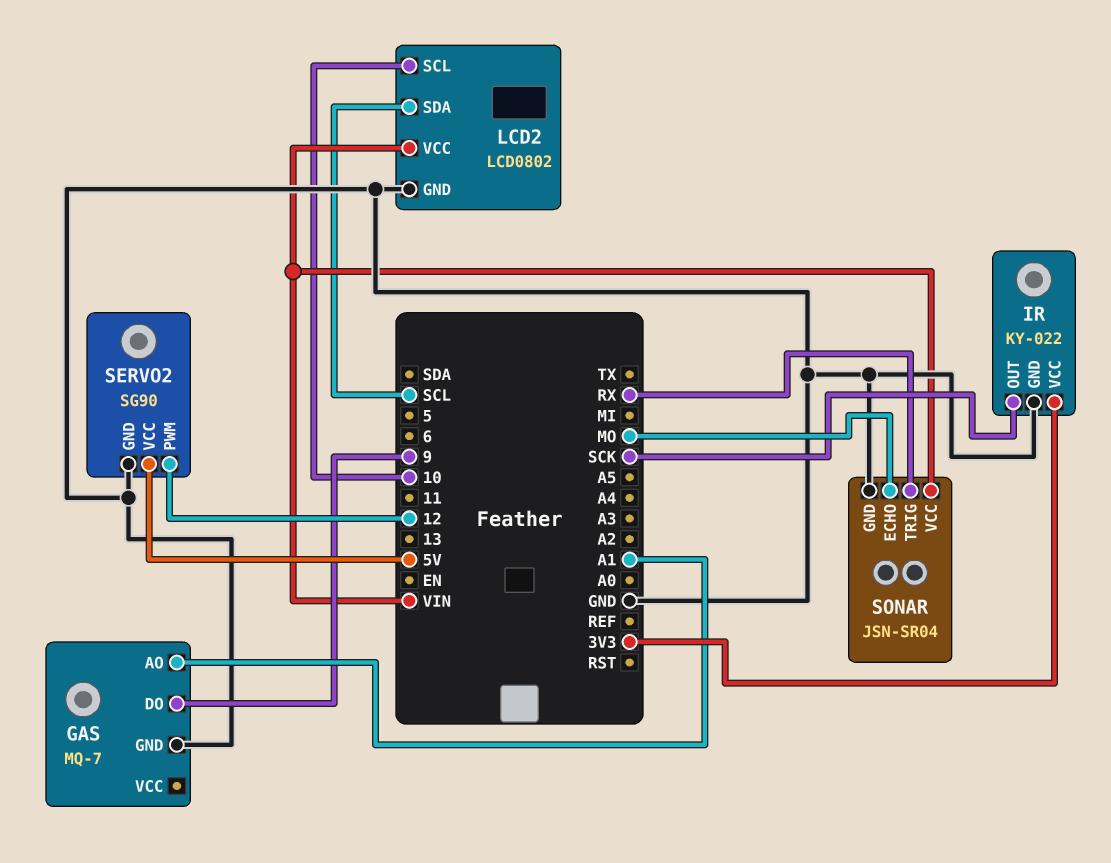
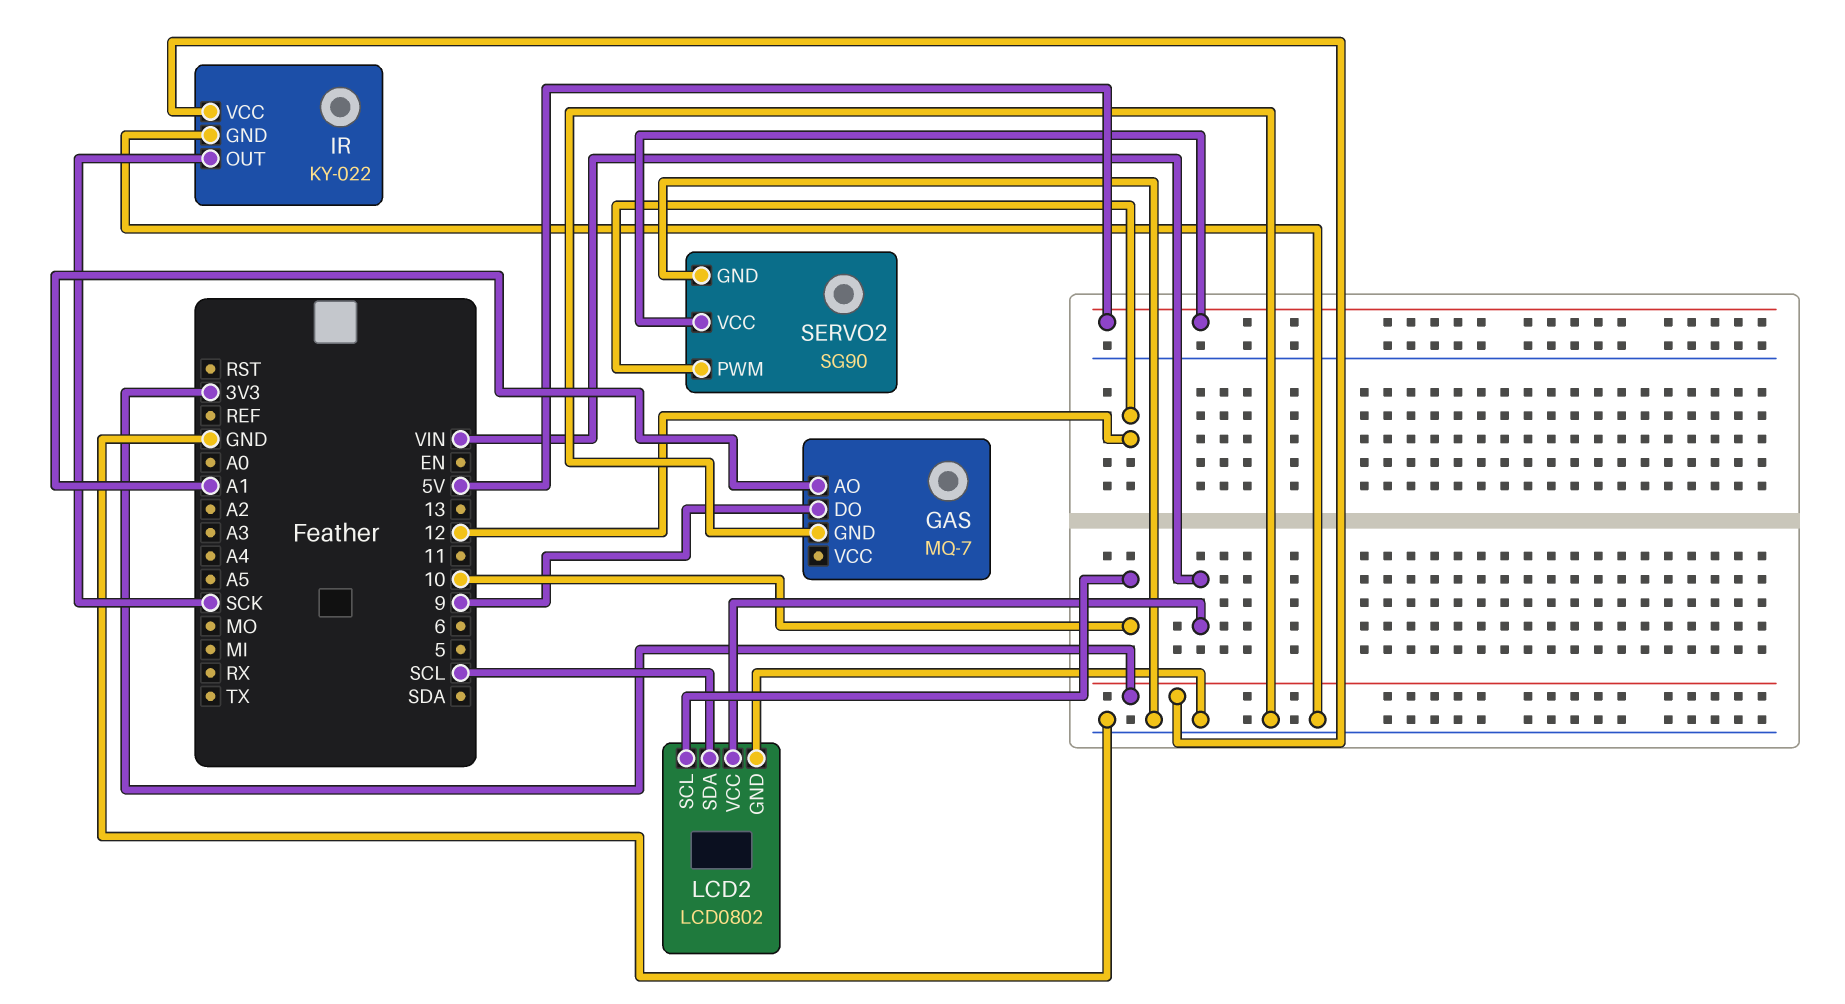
SONAR: JSN-SR04 -> none
SONAR pin ECHO: MO -> none
SONAR pin GND: GND -> none
SONAR pin TRIG: RX -> none
SONAR pin VCC: VIN -> none

